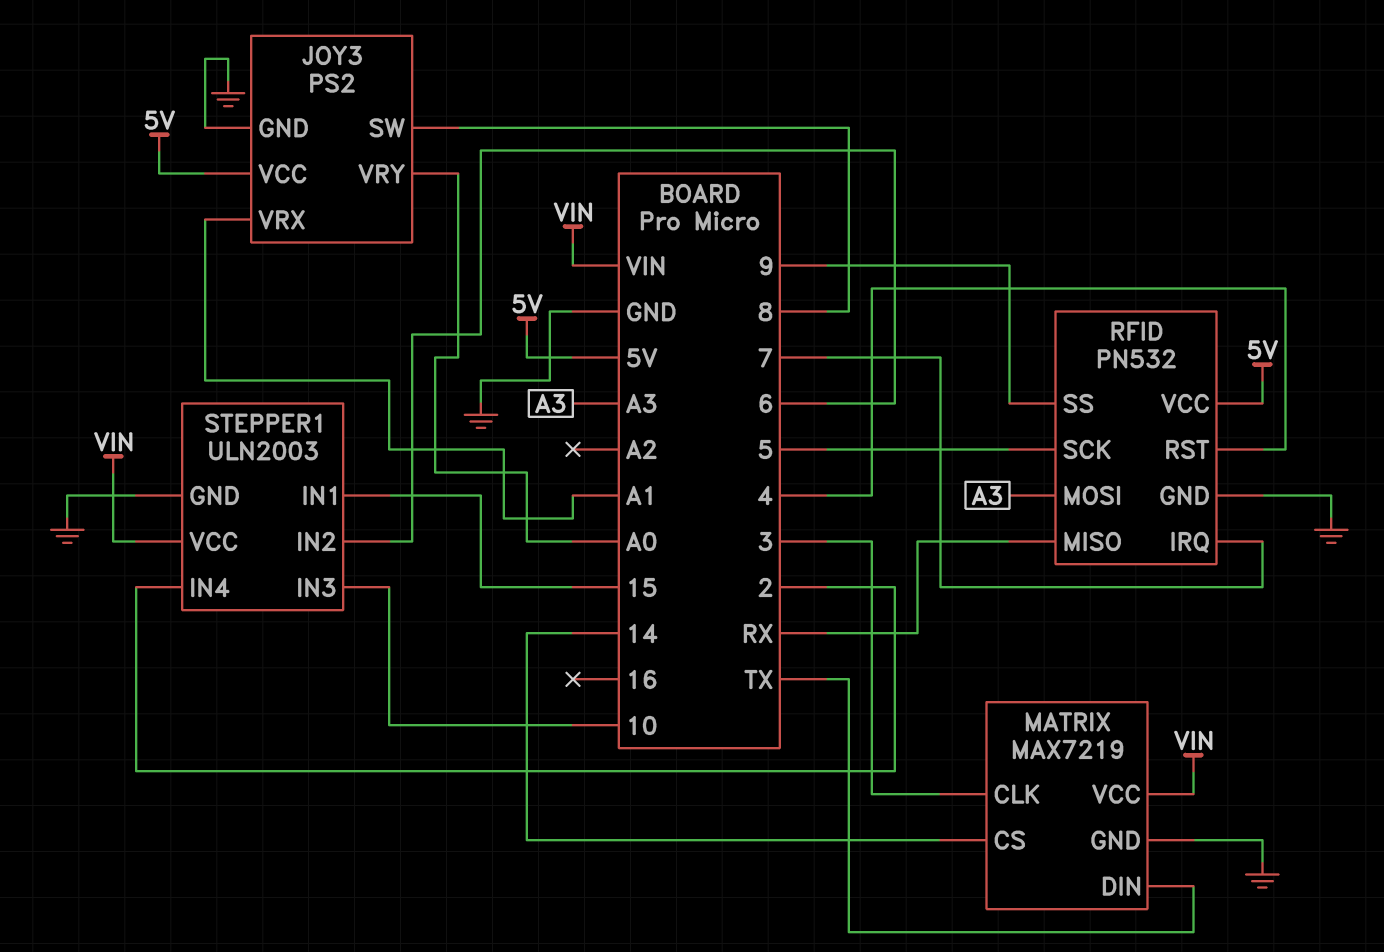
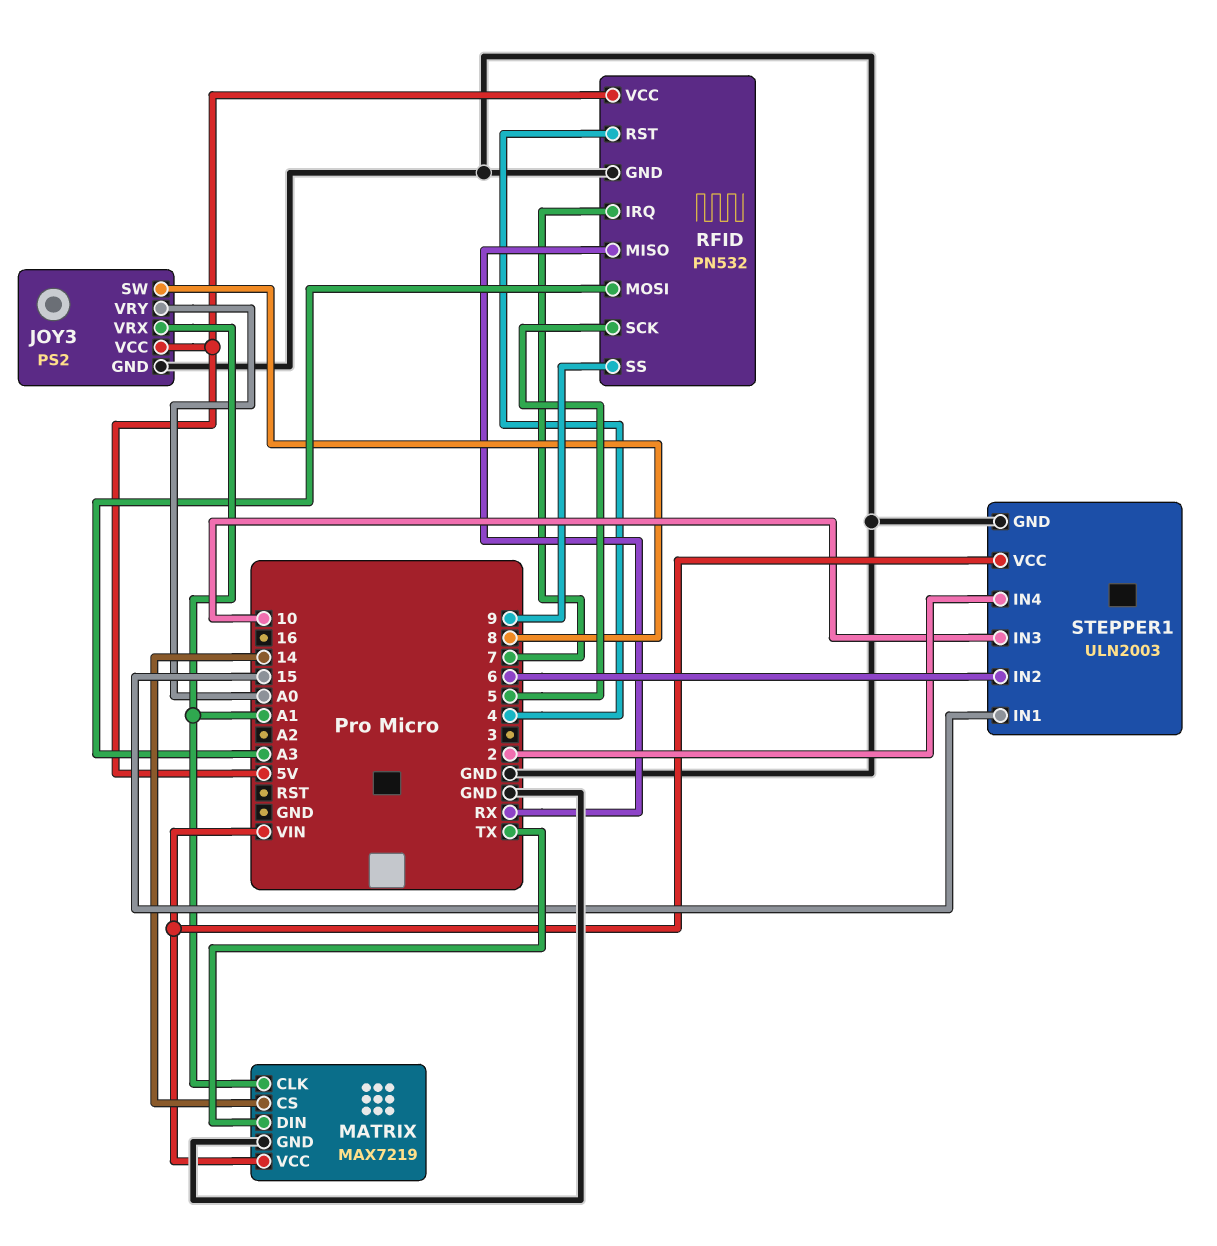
MATRIX pin CLK: 3 -> A1

